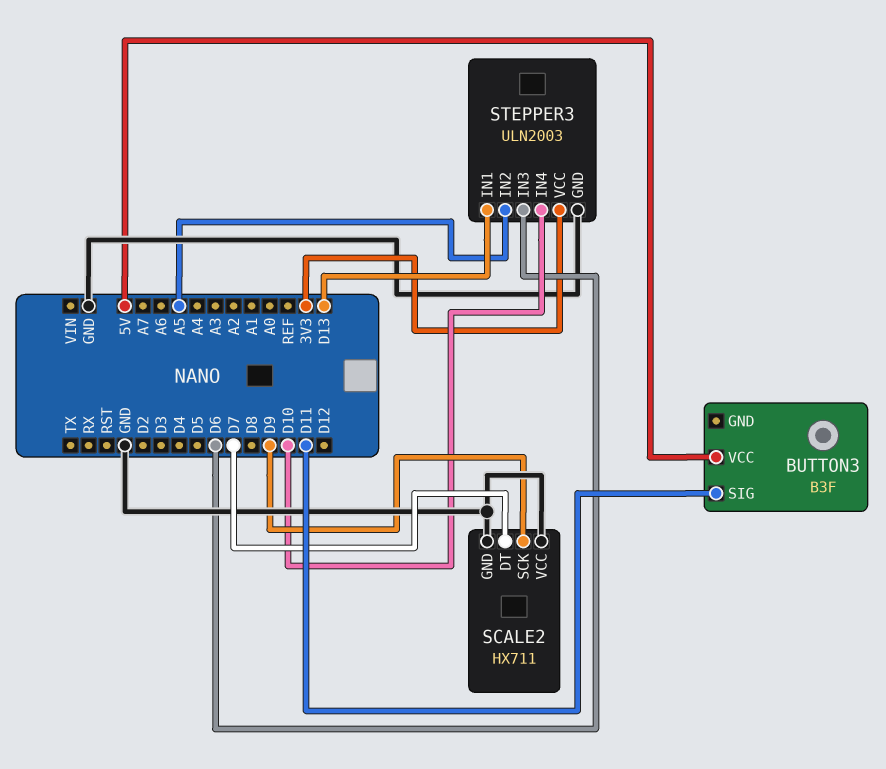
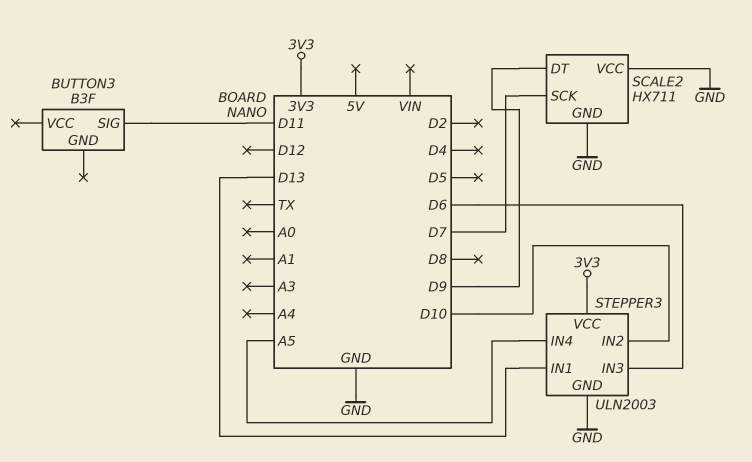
BUTTON3 pin VCC: 5V -> none
SCALE2 pin DT: D7 -> D9
SCALE2 pin SCK: D9 -> D7
STEPPER3 pin IN2: A5 -> D10
STEPPER3 pin IN4: D10 -> A5

